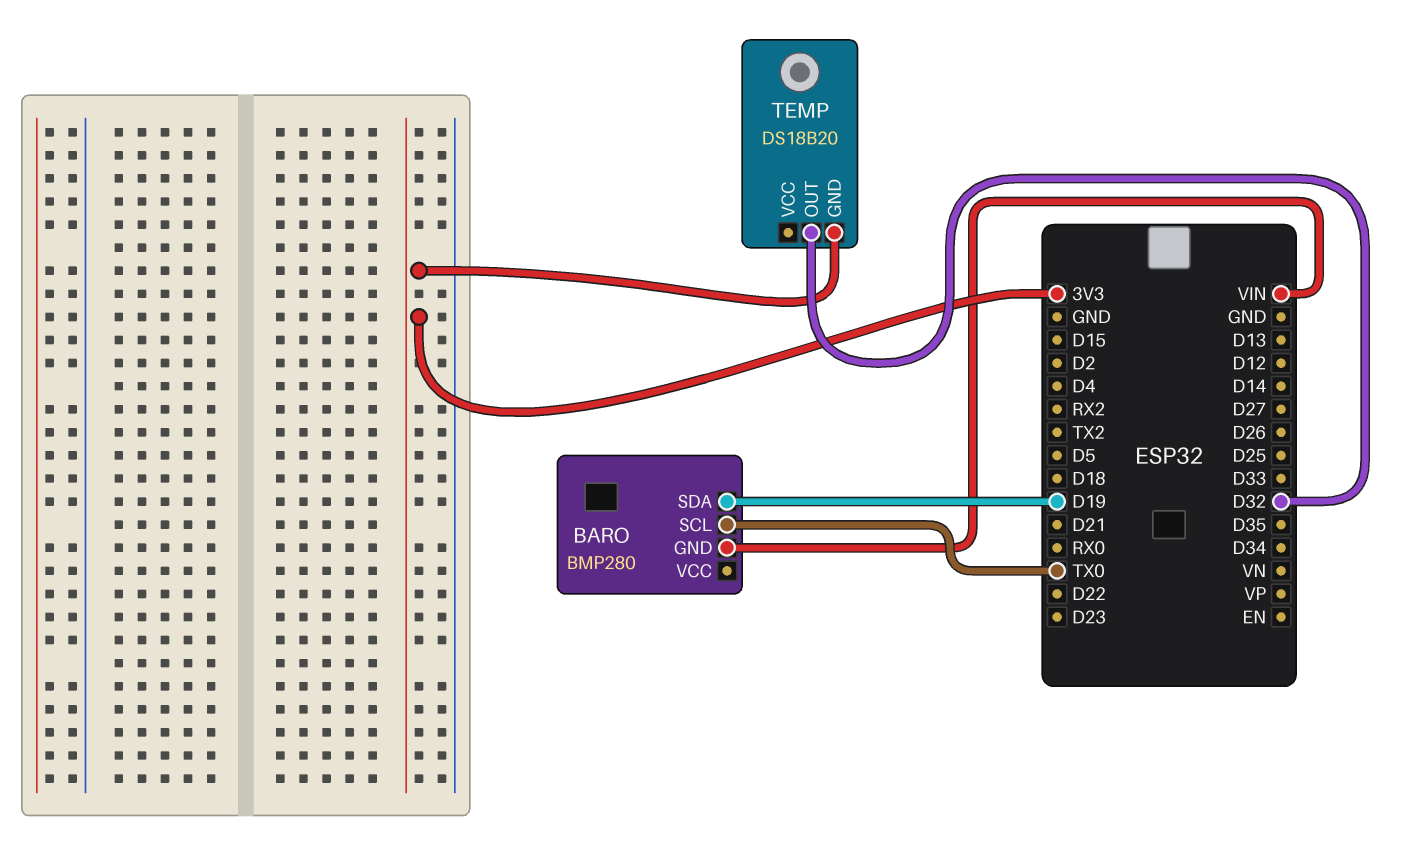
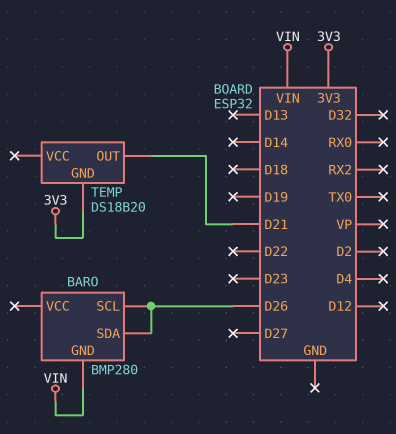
BARO pin SCL: TX0 -> D26
BARO pin SDA: D19 -> D26
TEMP pin OUT: D32 -> D21

